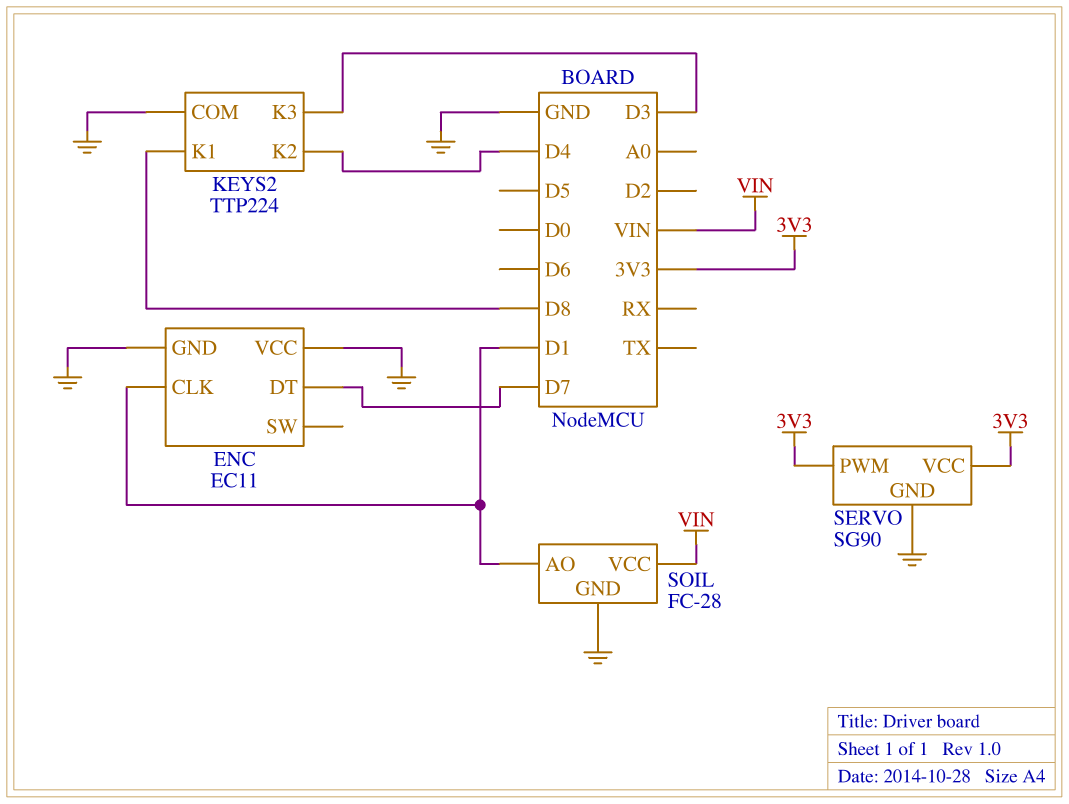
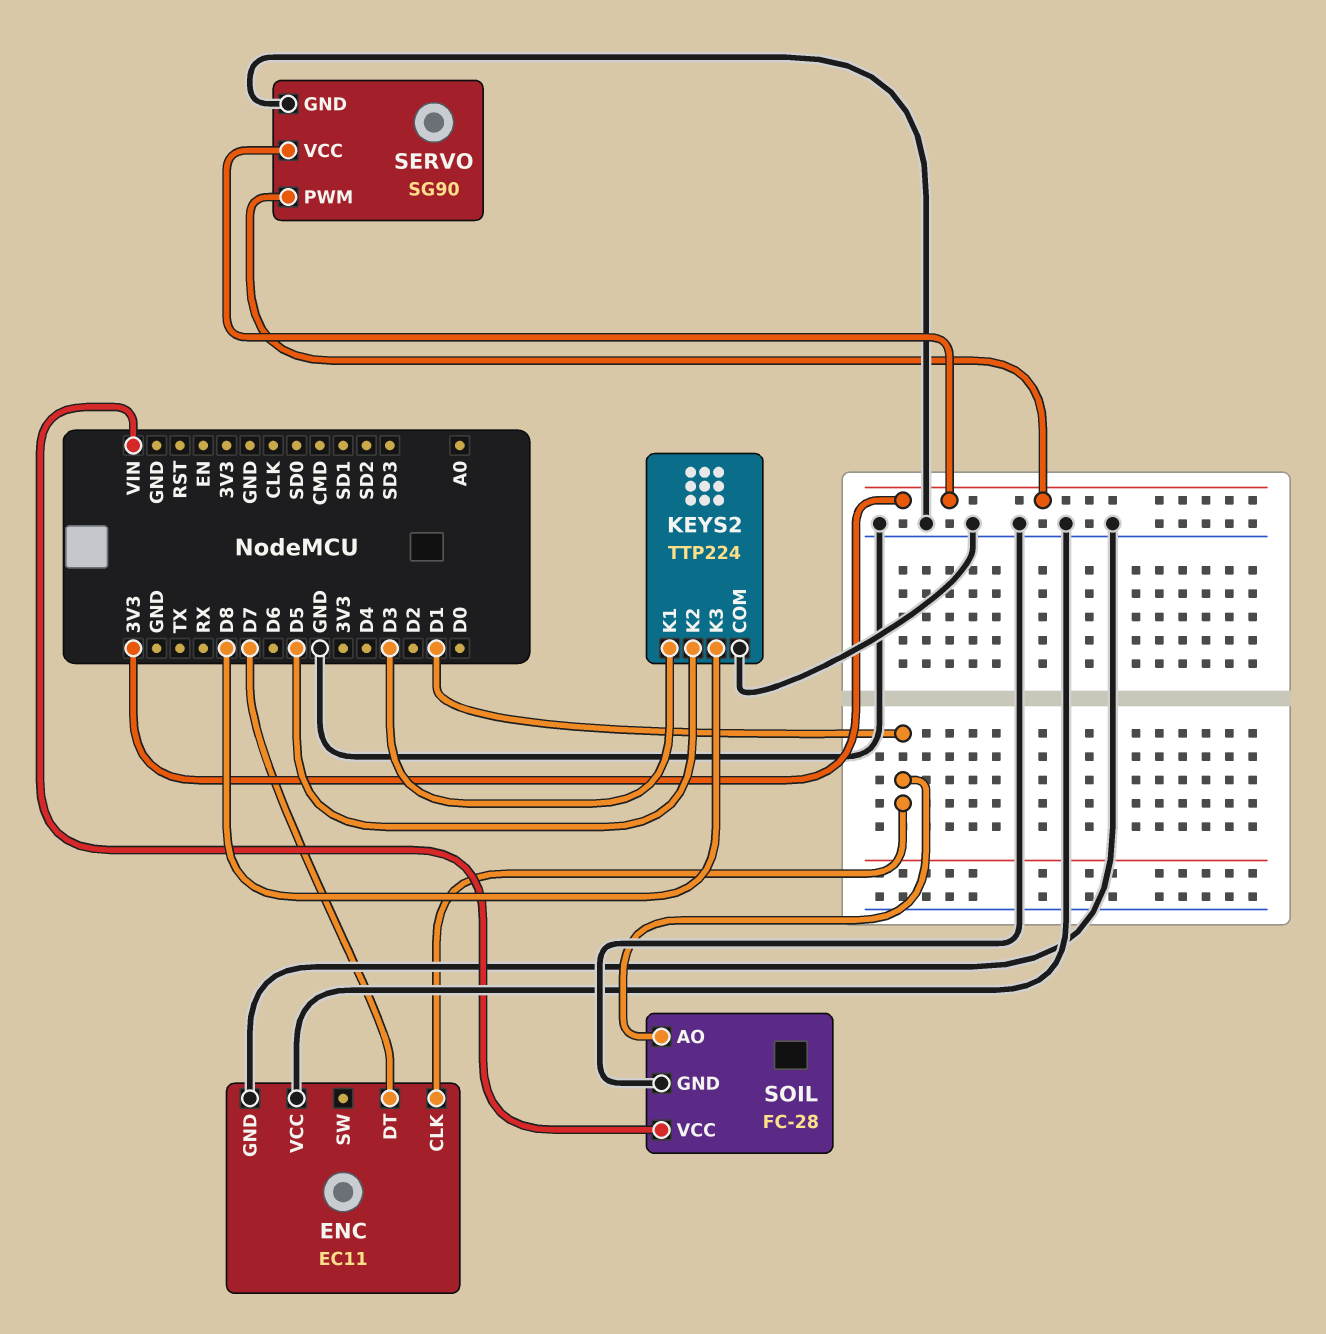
KEYS2 pin K1: D8 -> D3
KEYS2 pin K2: D4 -> D5
KEYS2 pin K3: D3 -> D8

